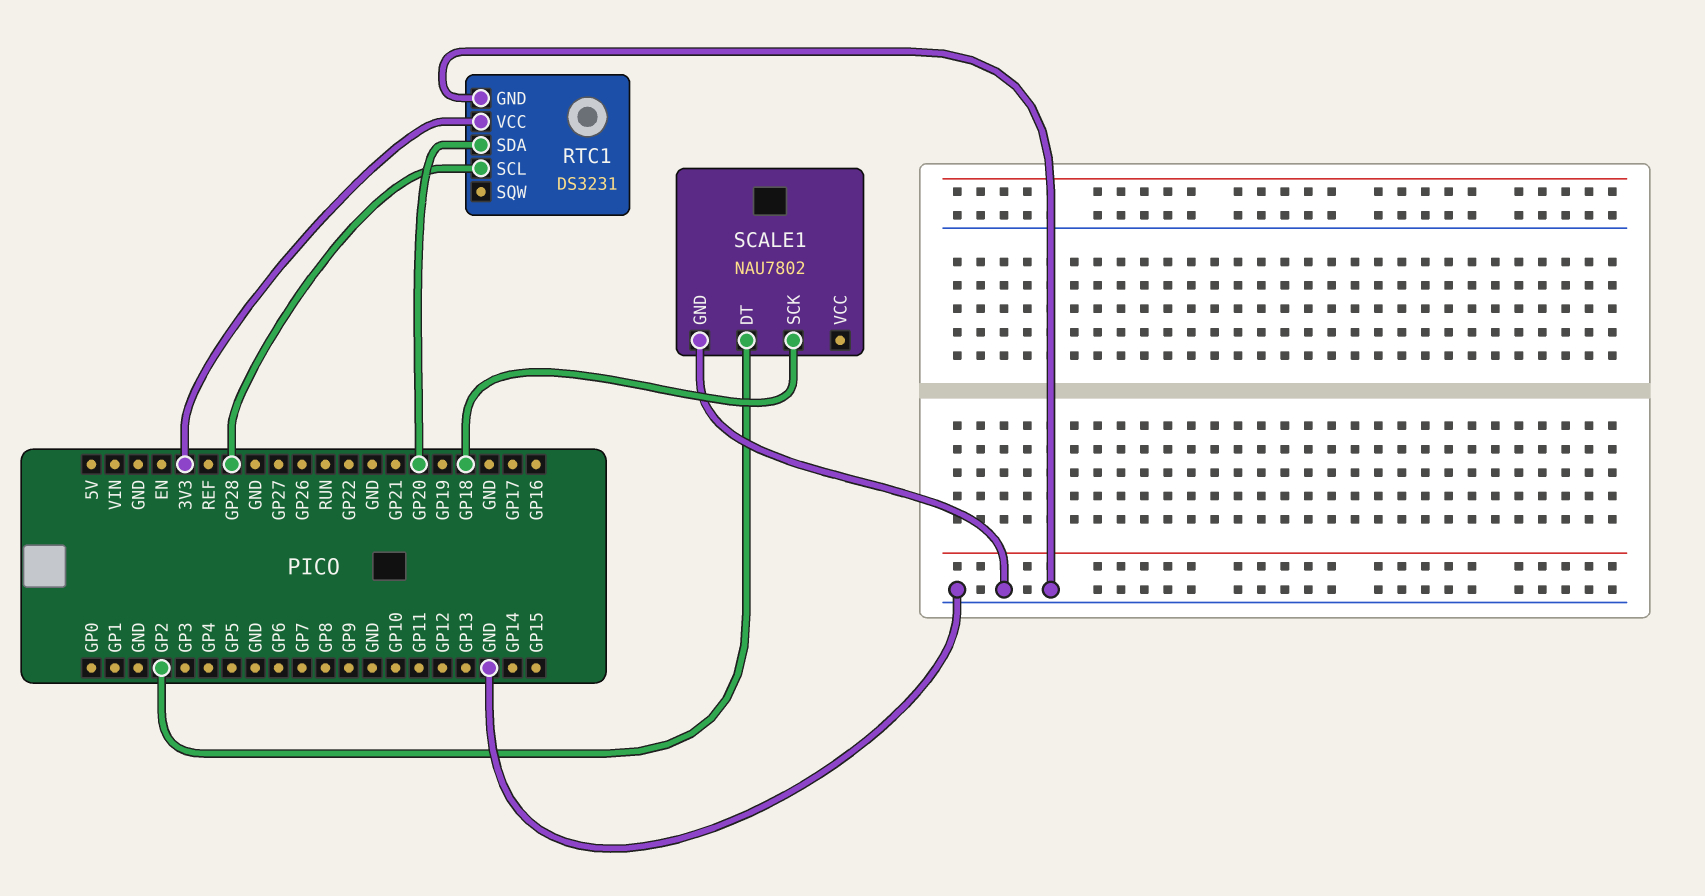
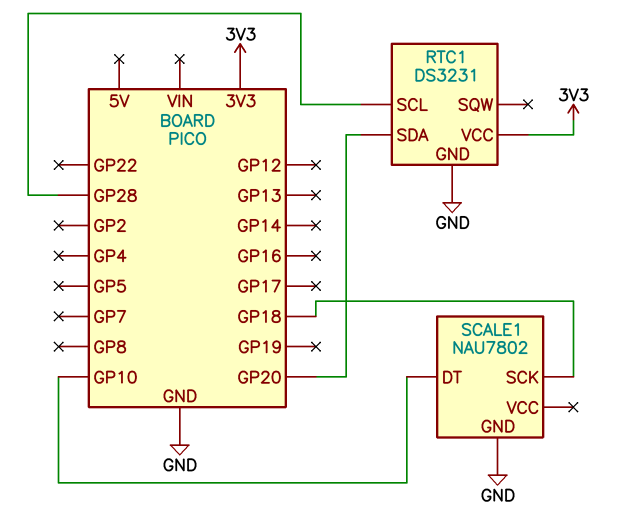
SCALE1 pin DT: GP2 -> GP10

